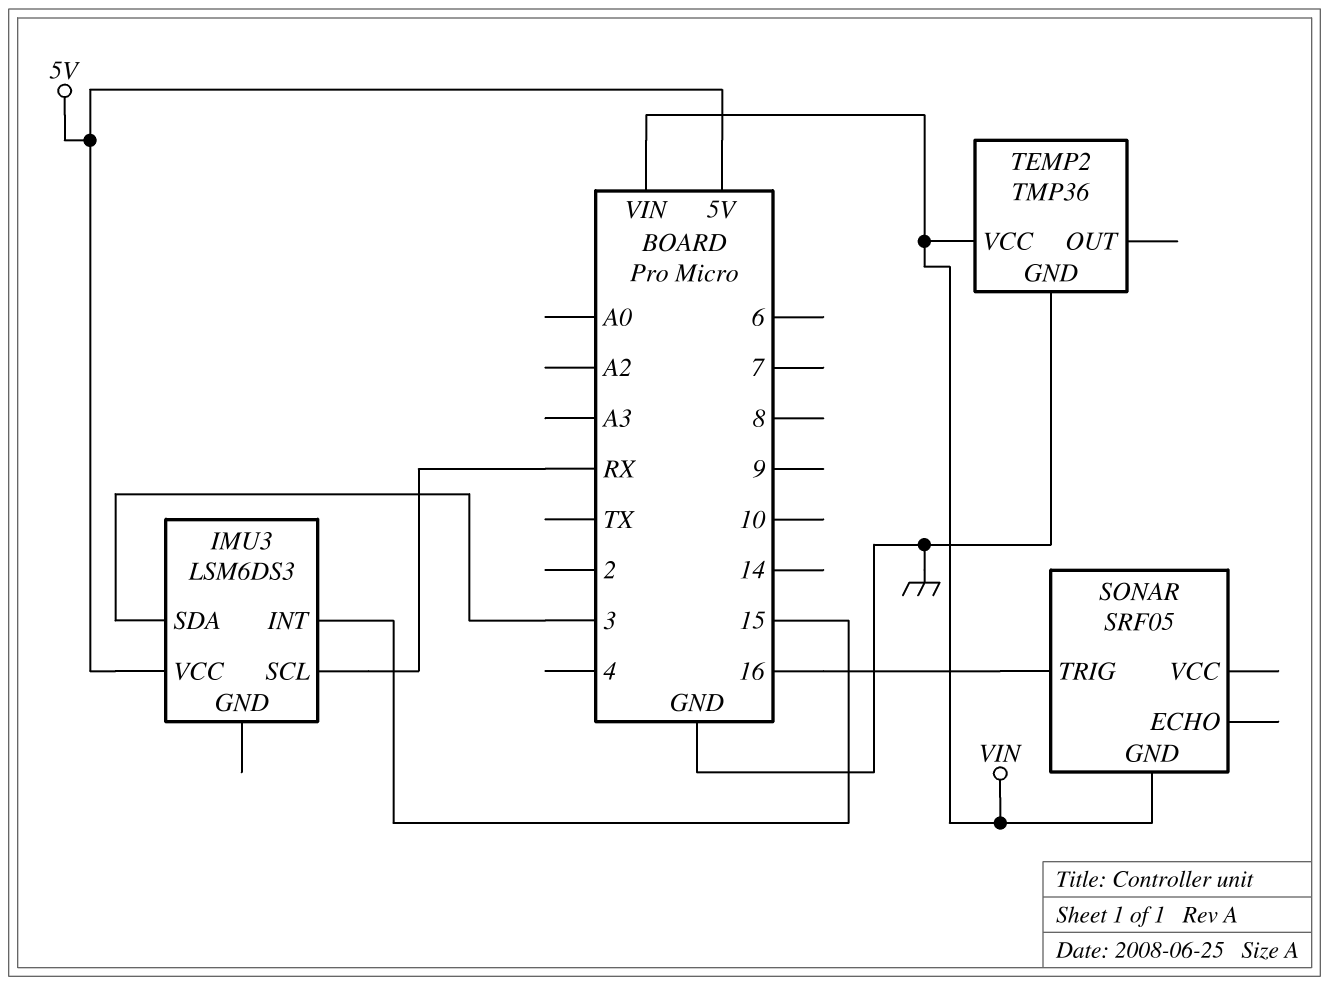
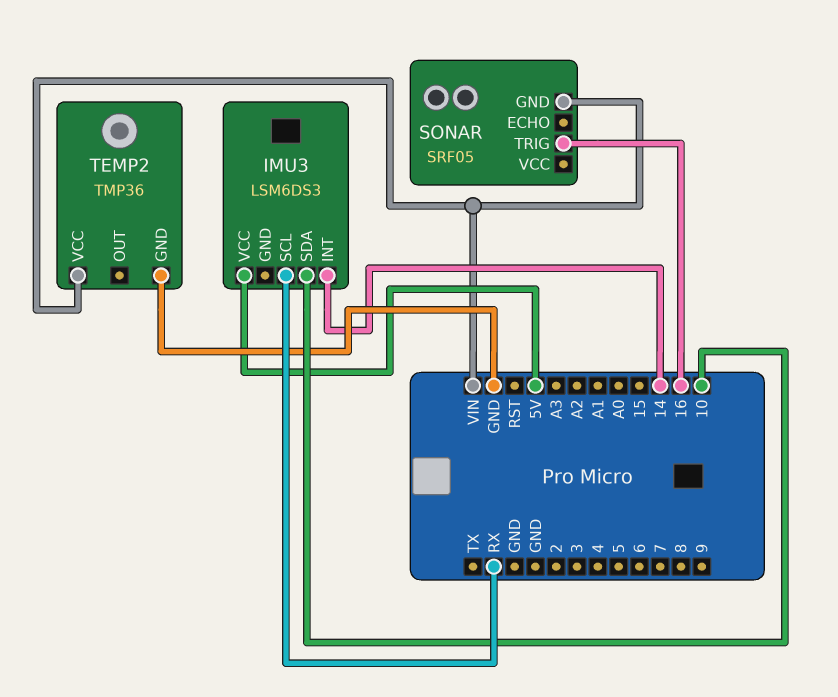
IMU3 pin INT: 15 -> 14
IMU3 pin SDA: 3 -> 10

